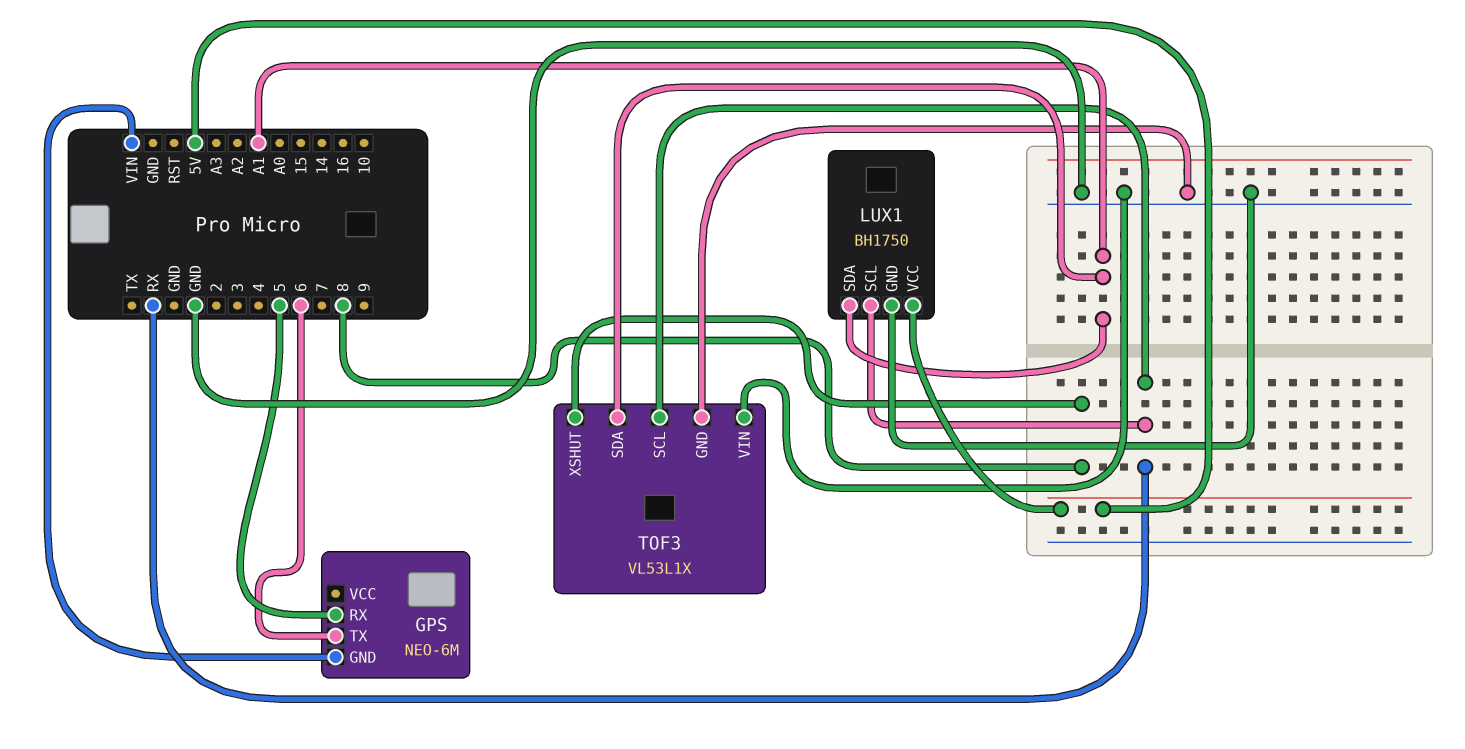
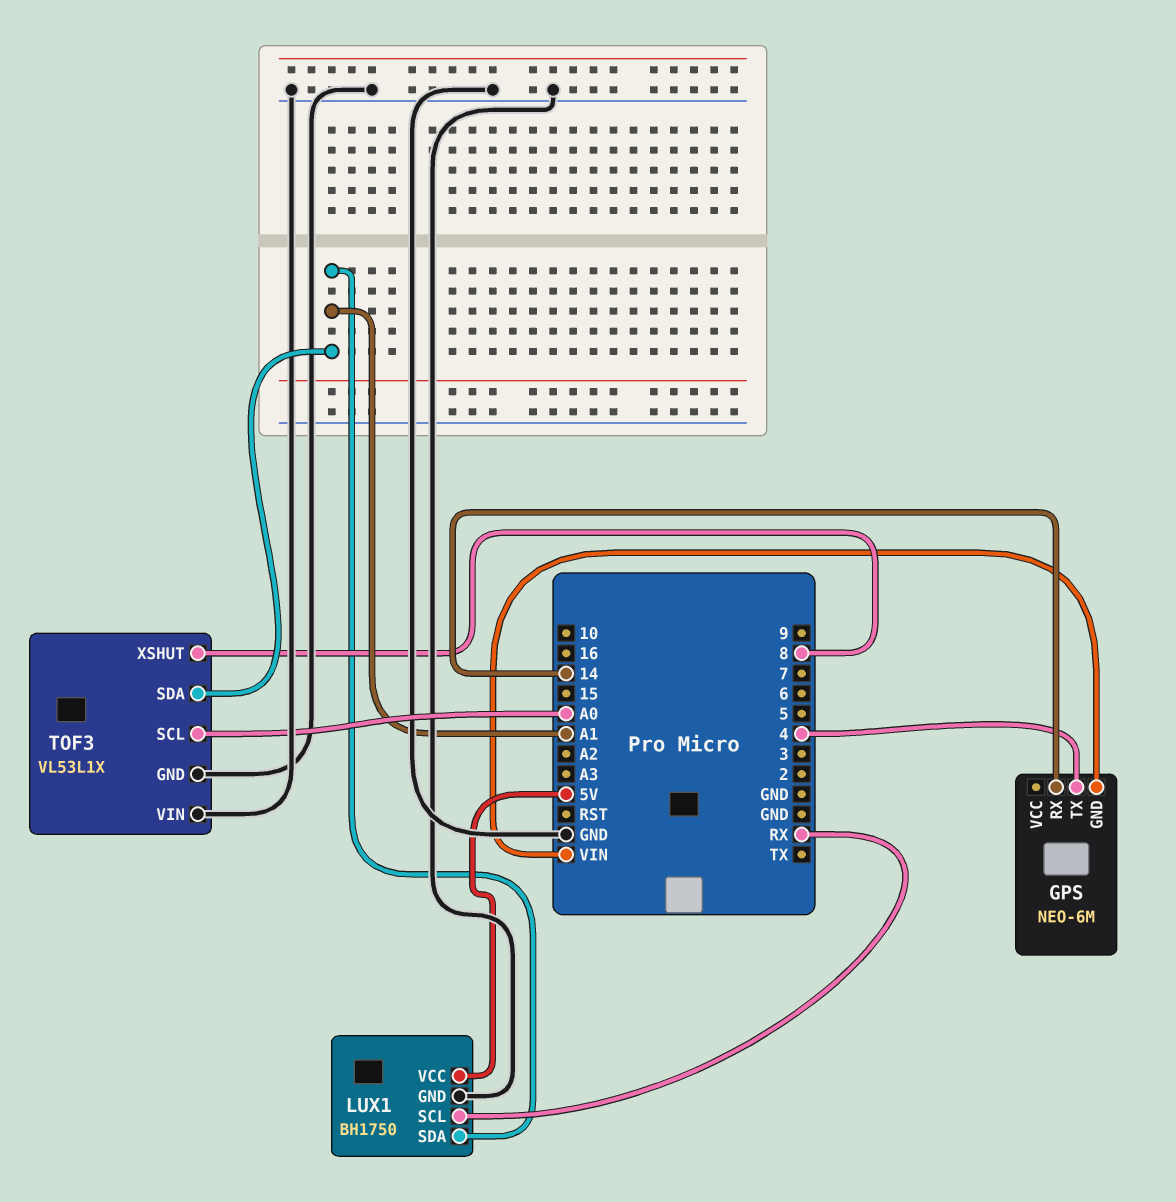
GPS pin RX: 5 -> 14
GPS pin TX: 6 -> 4
TOF3 pin SCL: RX -> A0

